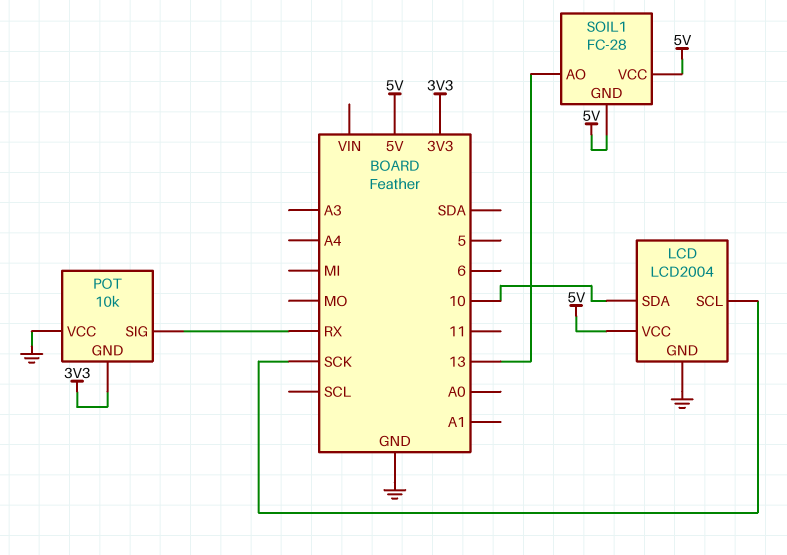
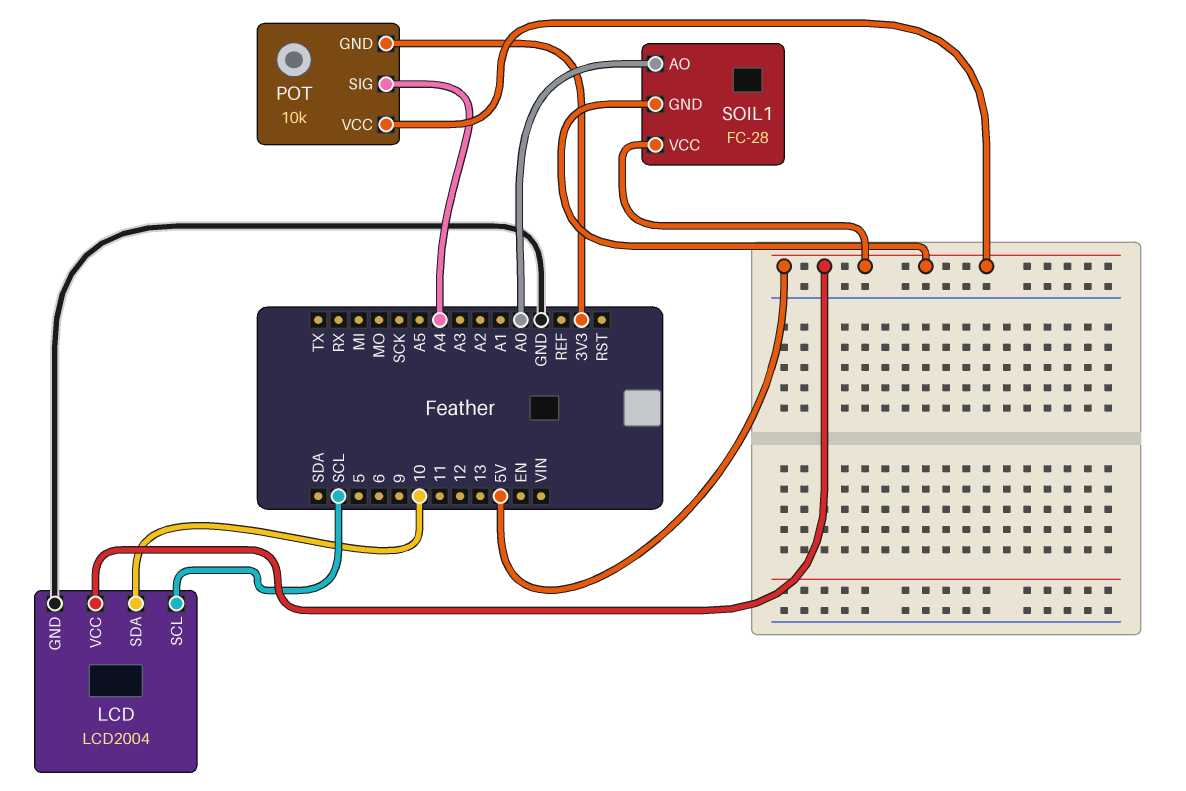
LCD pin SCL: SCK -> SCL
POT pin SIG: RX -> A4
POT pin VCC: GND -> 5V
SOIL1 pin AO: 13 -> A0

